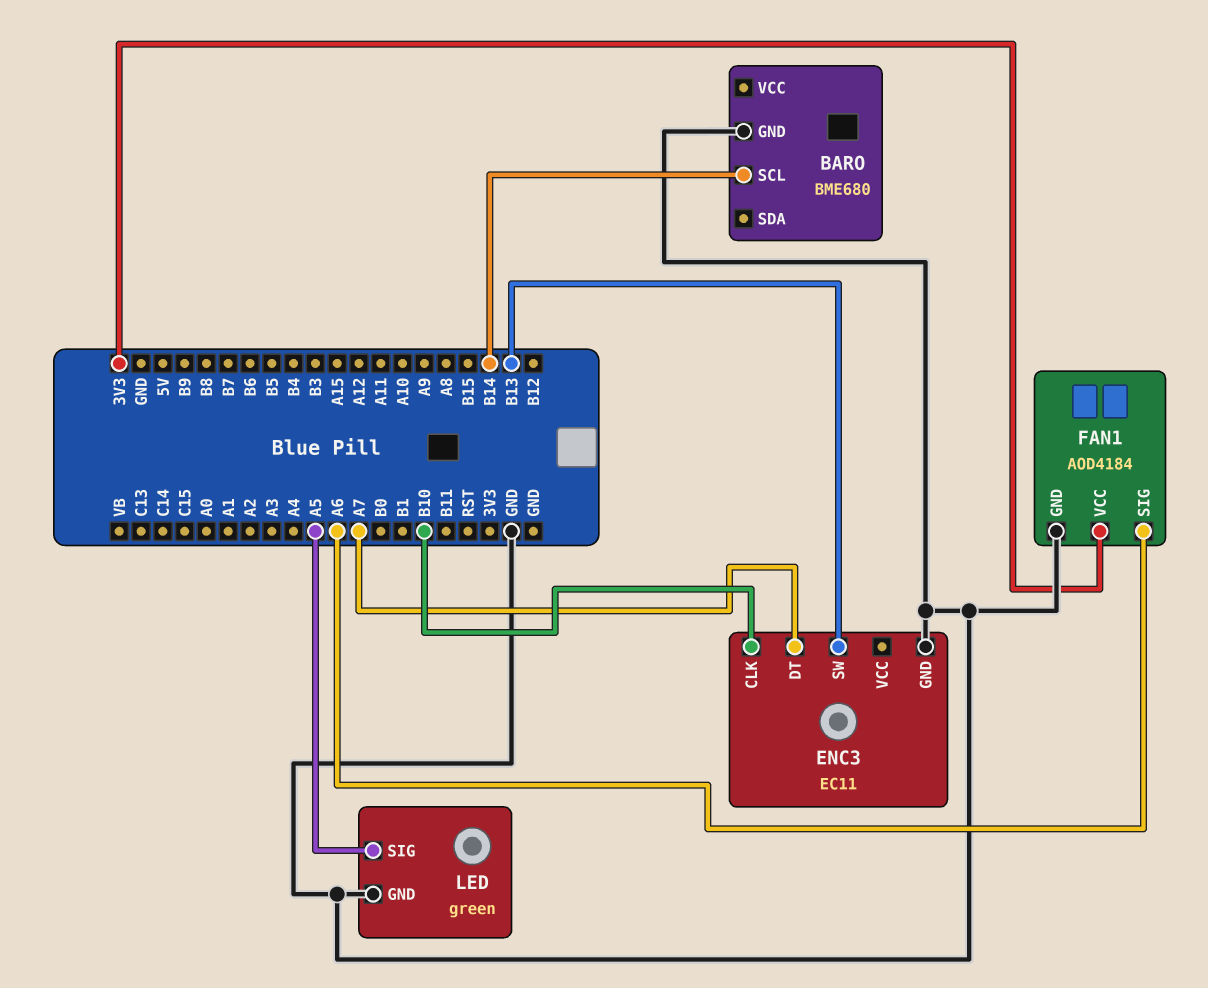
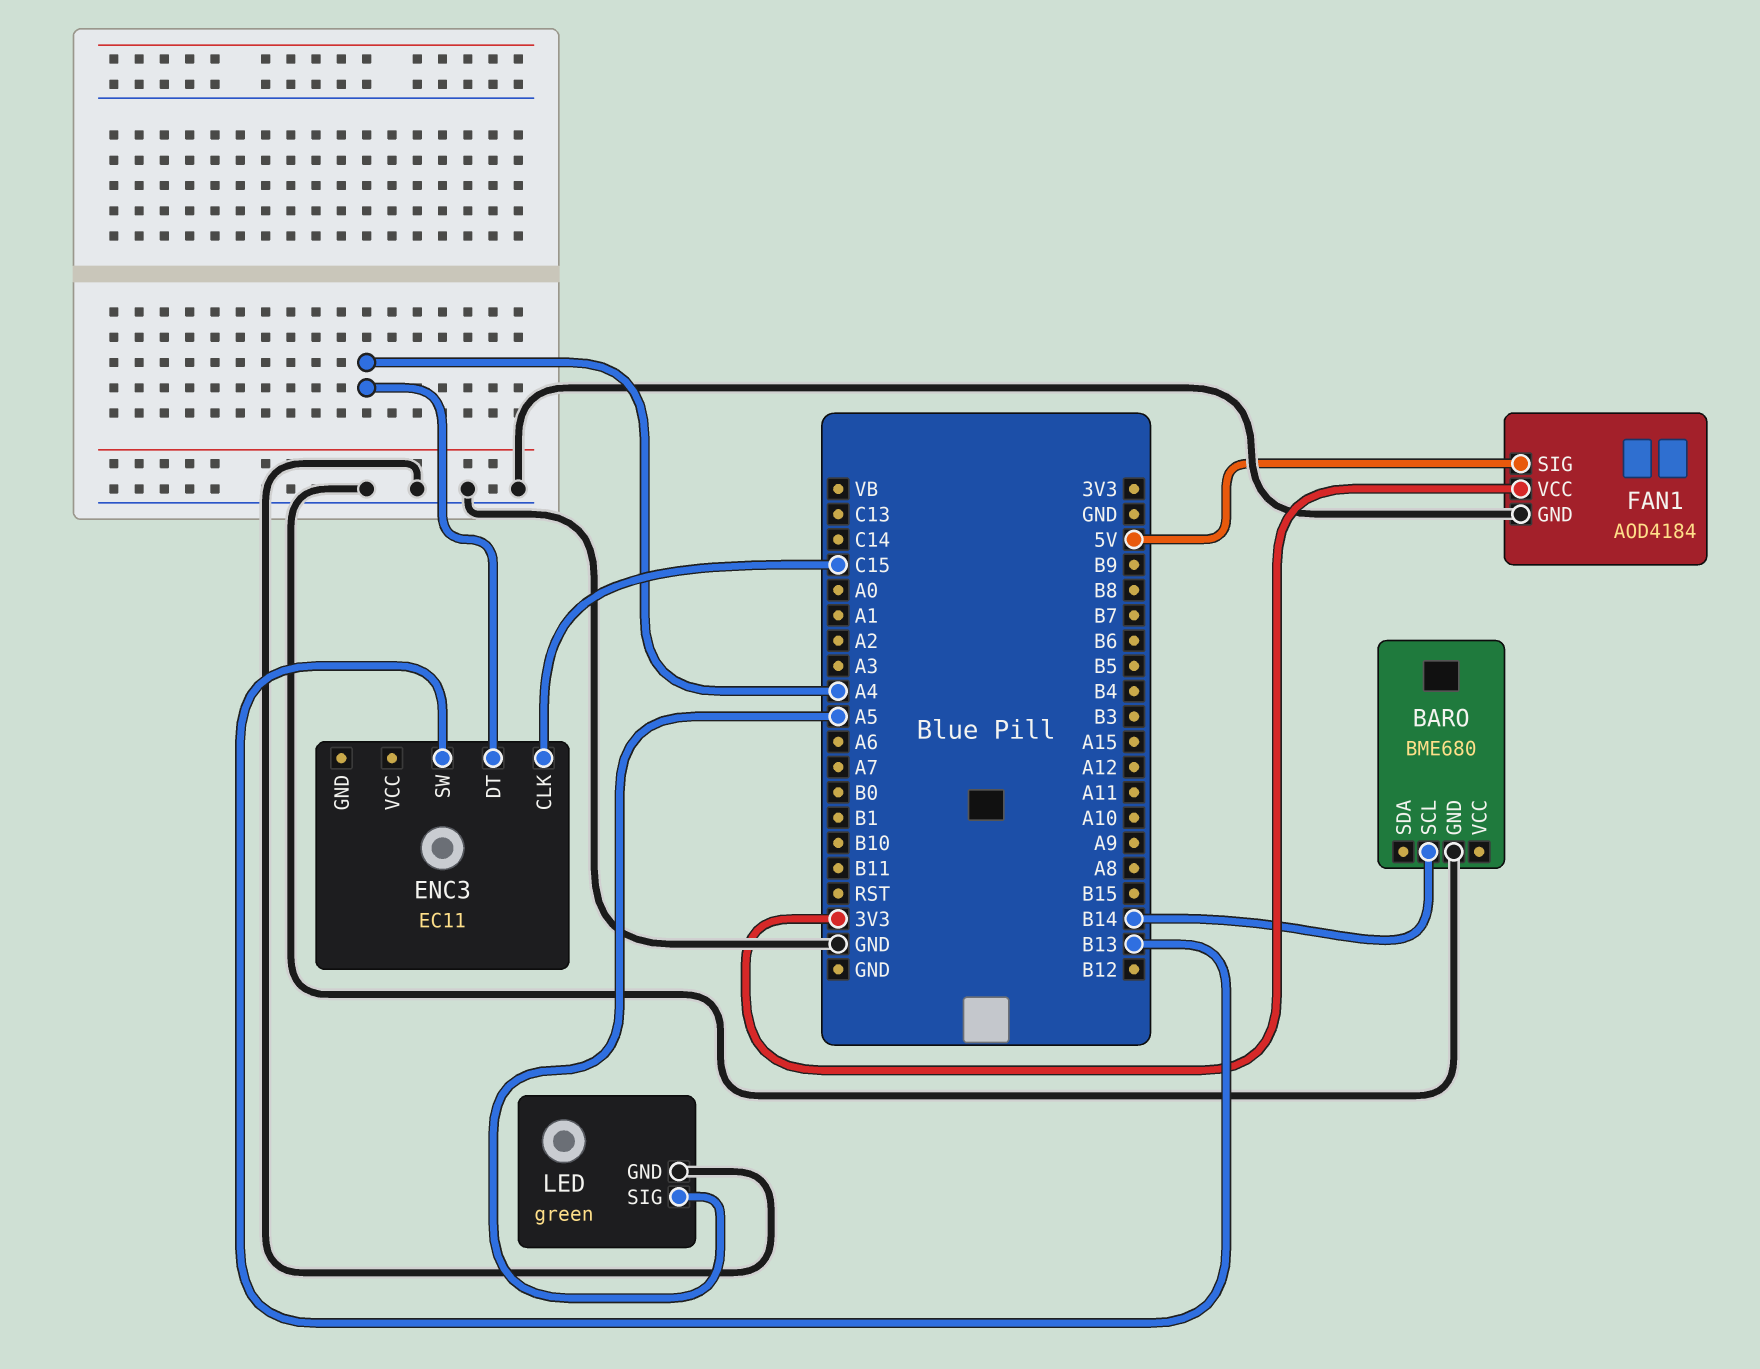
ENC3 pin CLK: B10 -> C15
ENC3 pin DT: A7 -> A4
ENC3 pin GND: GND -> none
FAN1 pin SIG: A6 -> 5V

